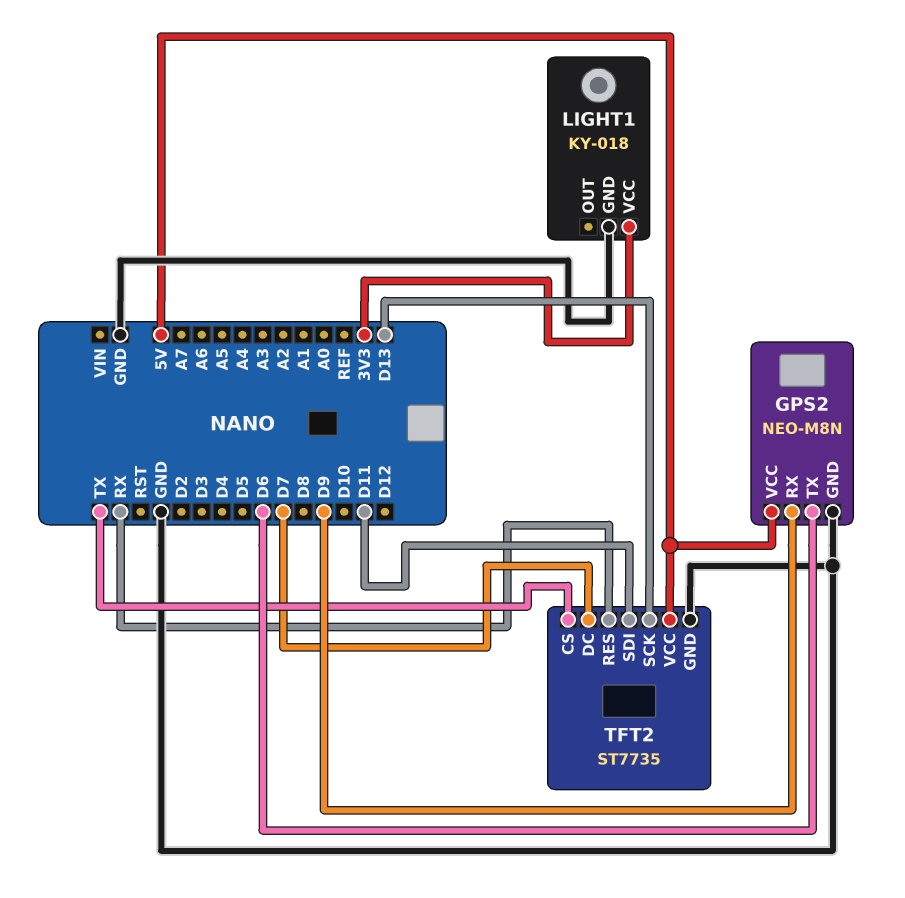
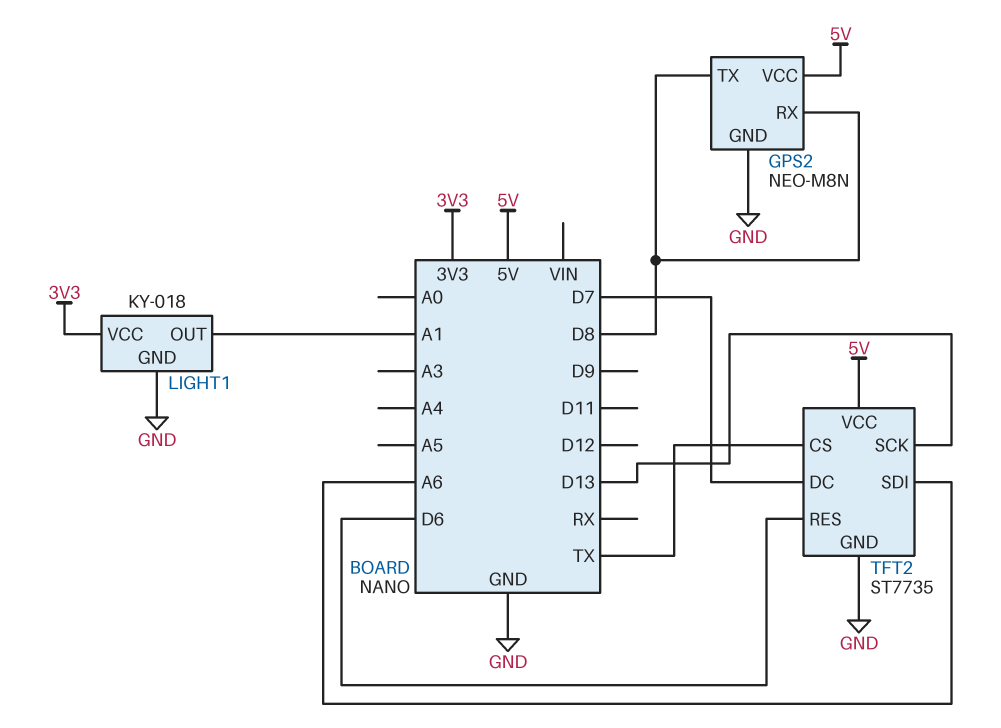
GPS2 pin RX: D9 -> D8
GPS2 pin TX: D6 -> D8
LIGHT1 pin OUT: none -> A1
TFT2 pin RES: RX -> D6
TFT2 pin SDI: D11 -> A6

